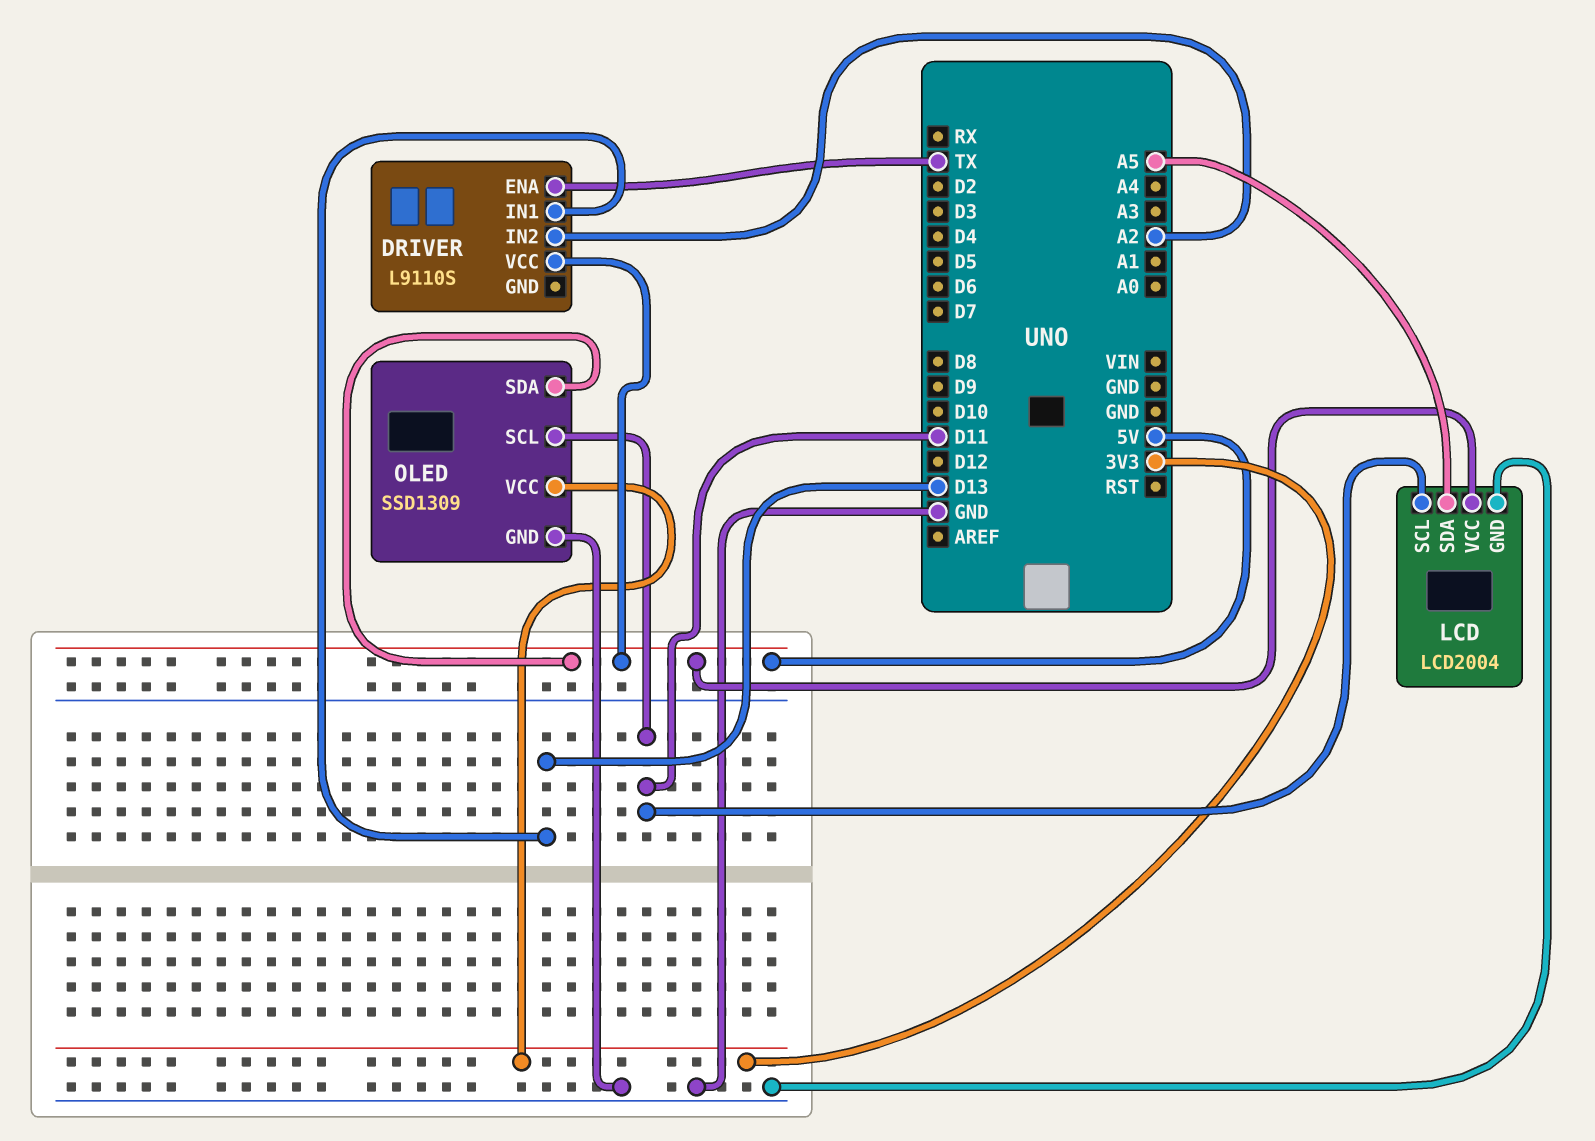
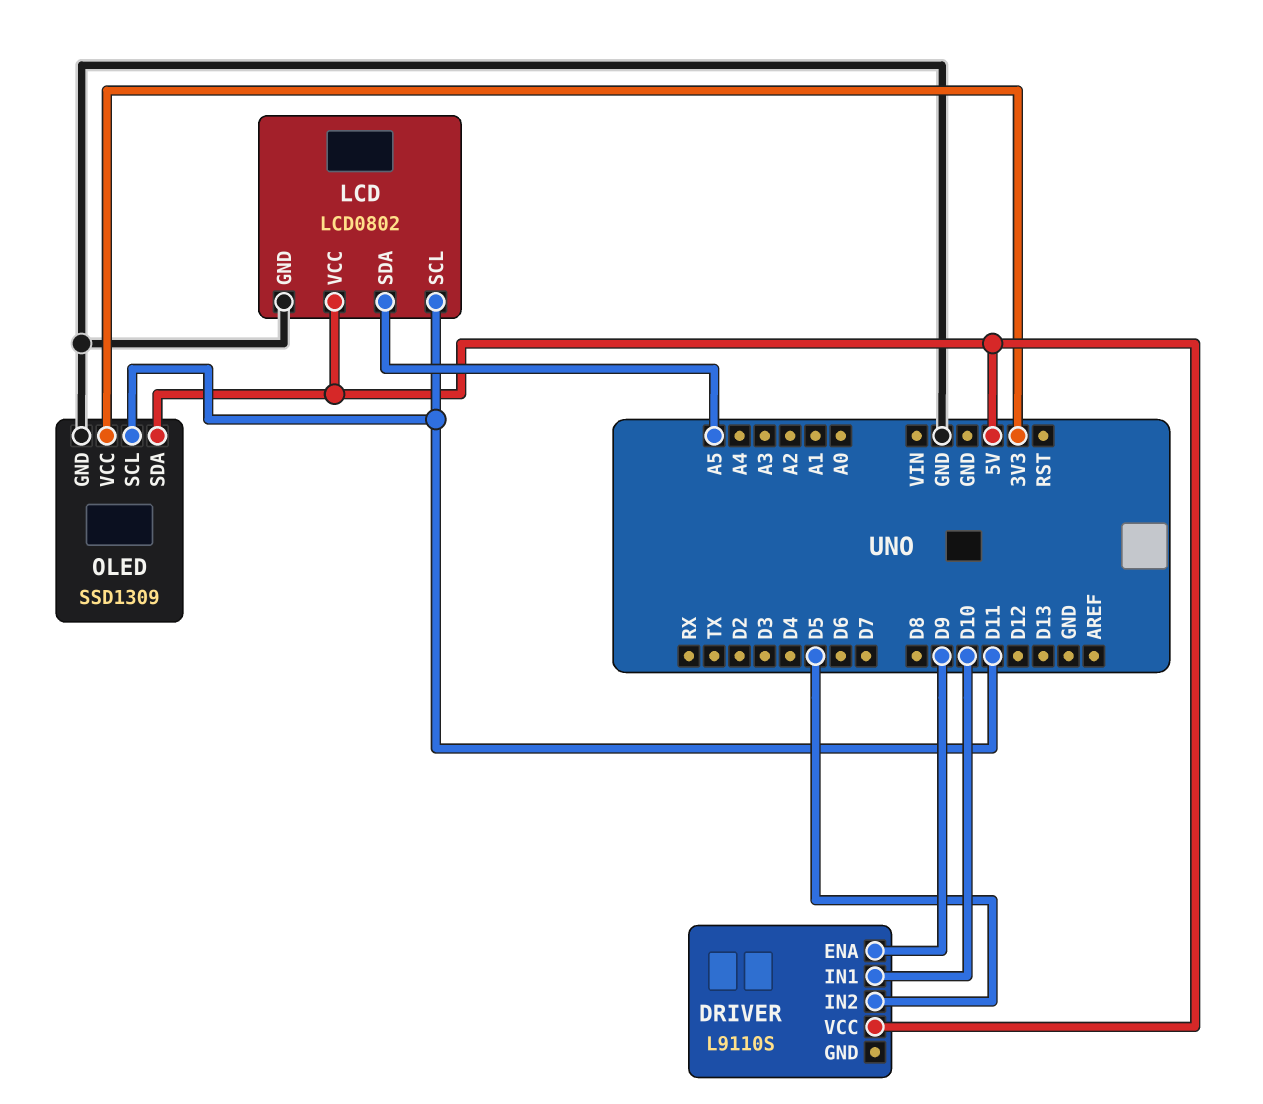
DRIVER pin ENA: TX -> D9
DRIVER pin IN1: D13 -> D10
DRIVER pin IN2: A2 -> D5
LCD: LCD2004 -> LCD0802

